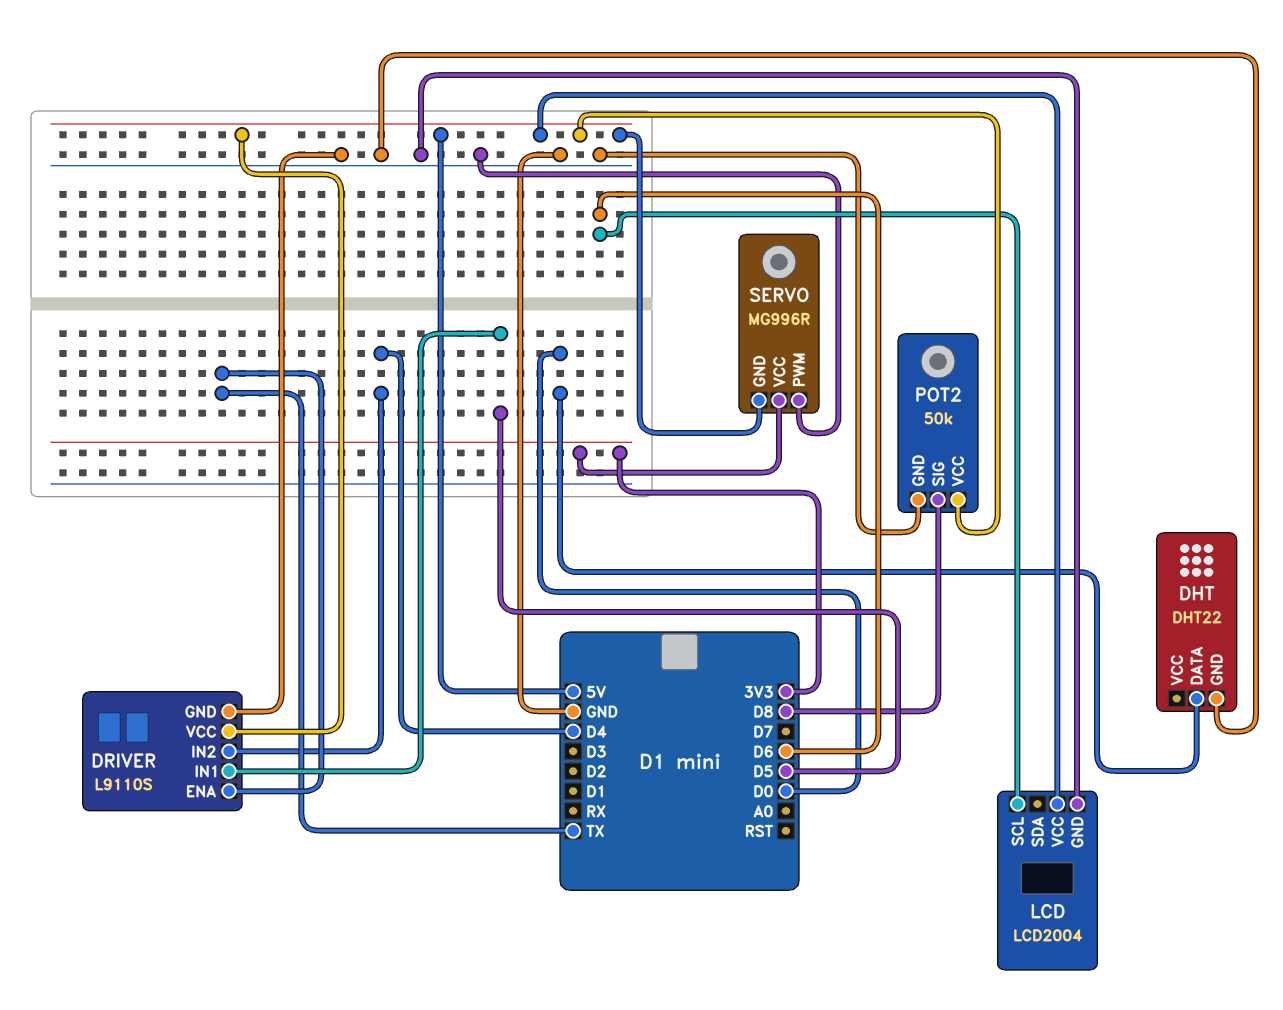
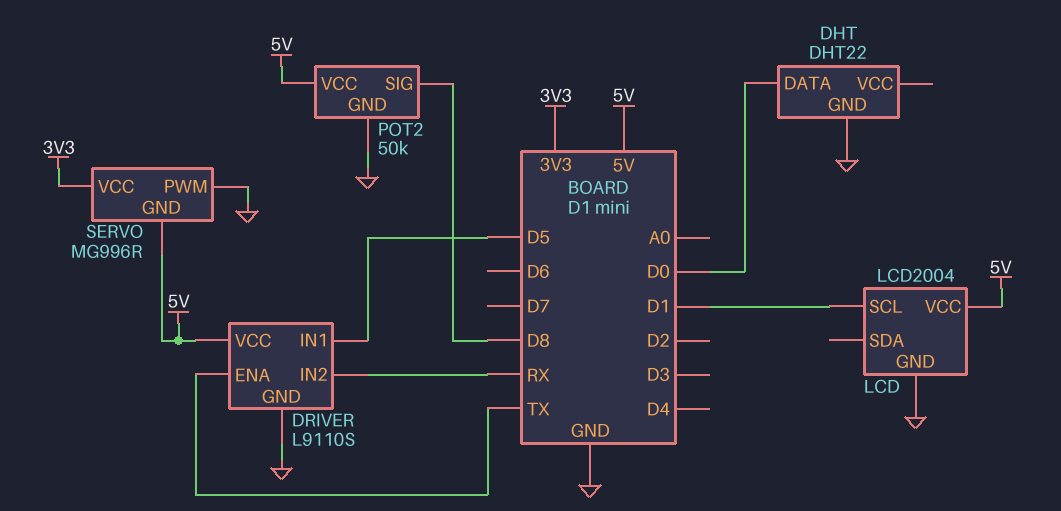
DRIVER pin IN2: D4 -> RX
LCD pin SCL: D6 -> D1

